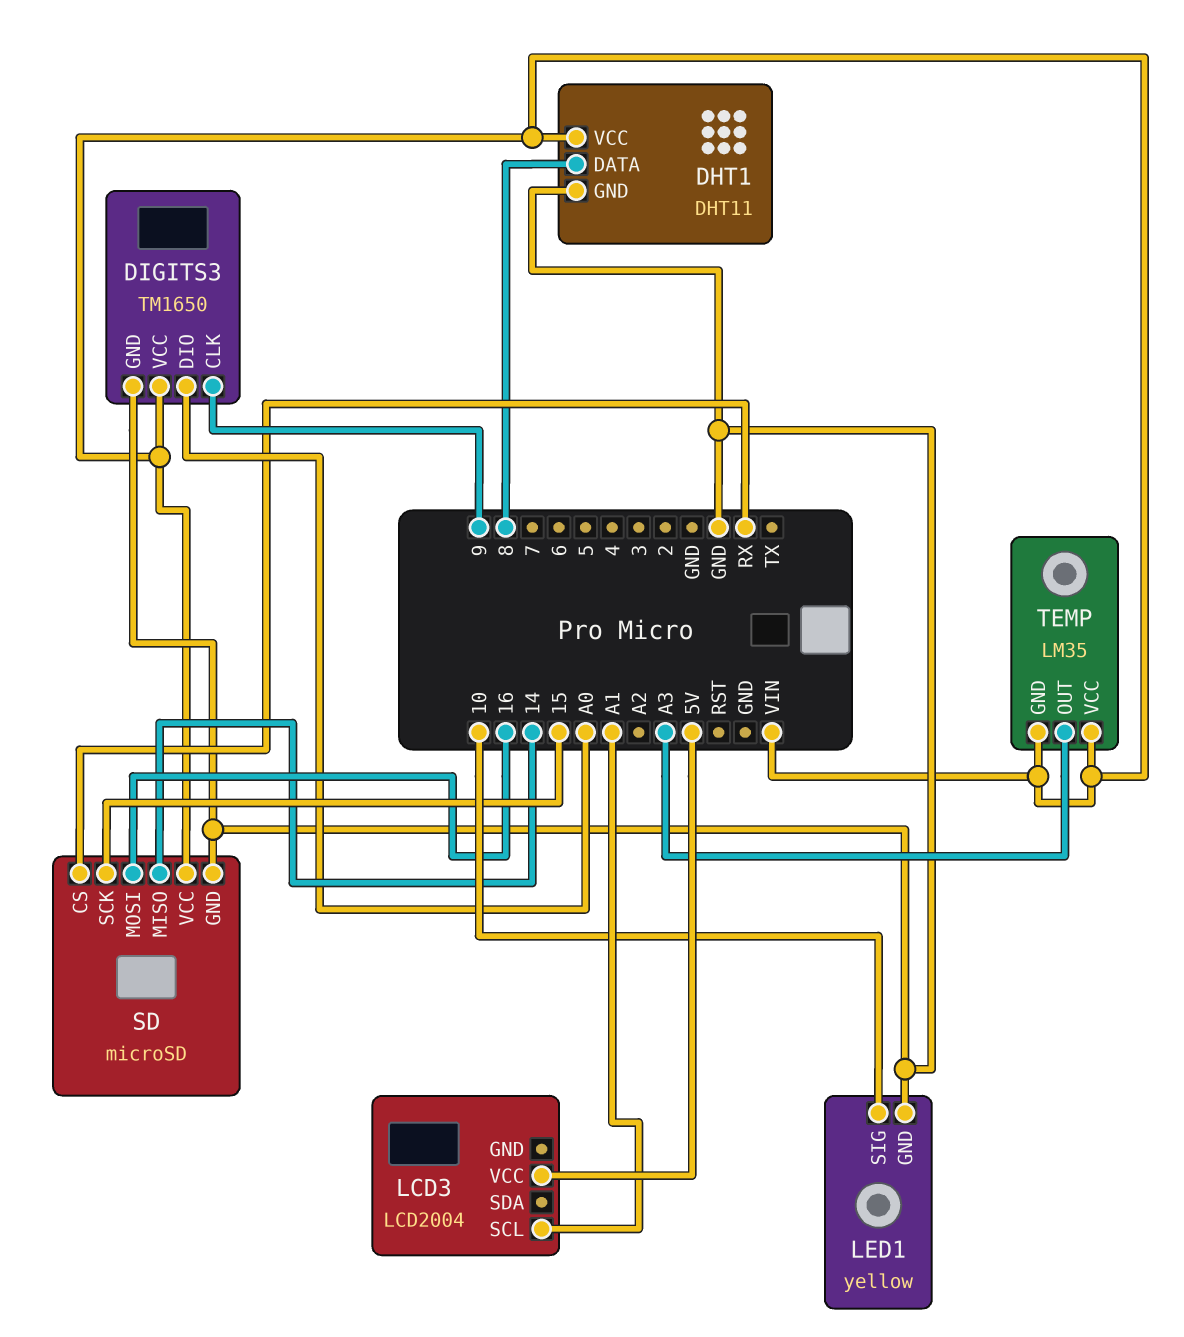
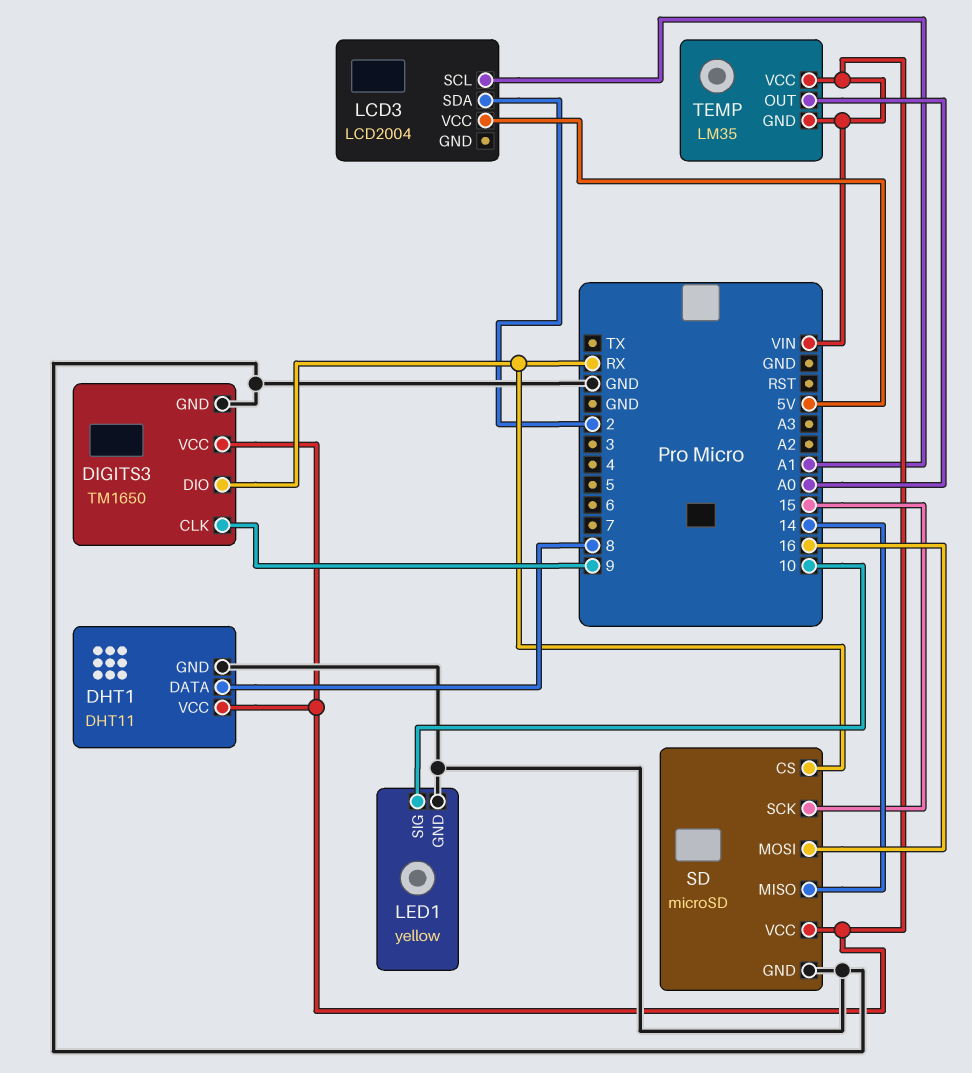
DIGITS3 pin DIO: A0 -> RX
LCD3 pin SDA: none -> 2
TEMP pin OUT: A3 -> A0

